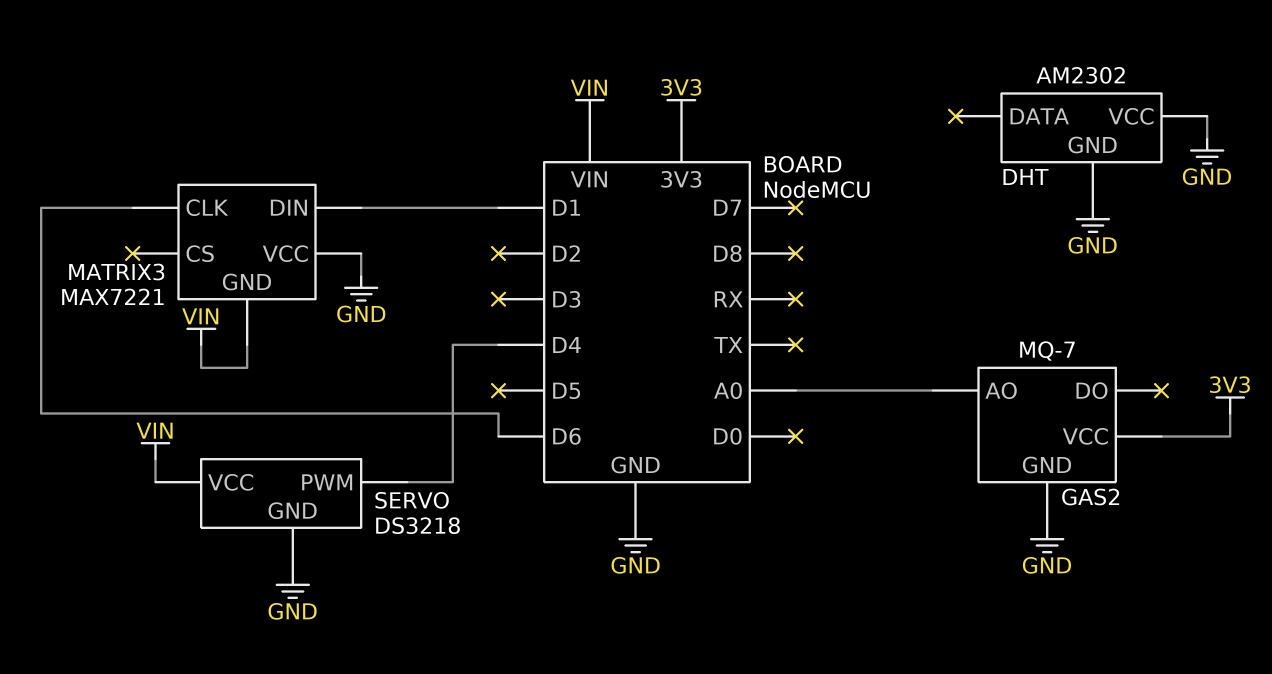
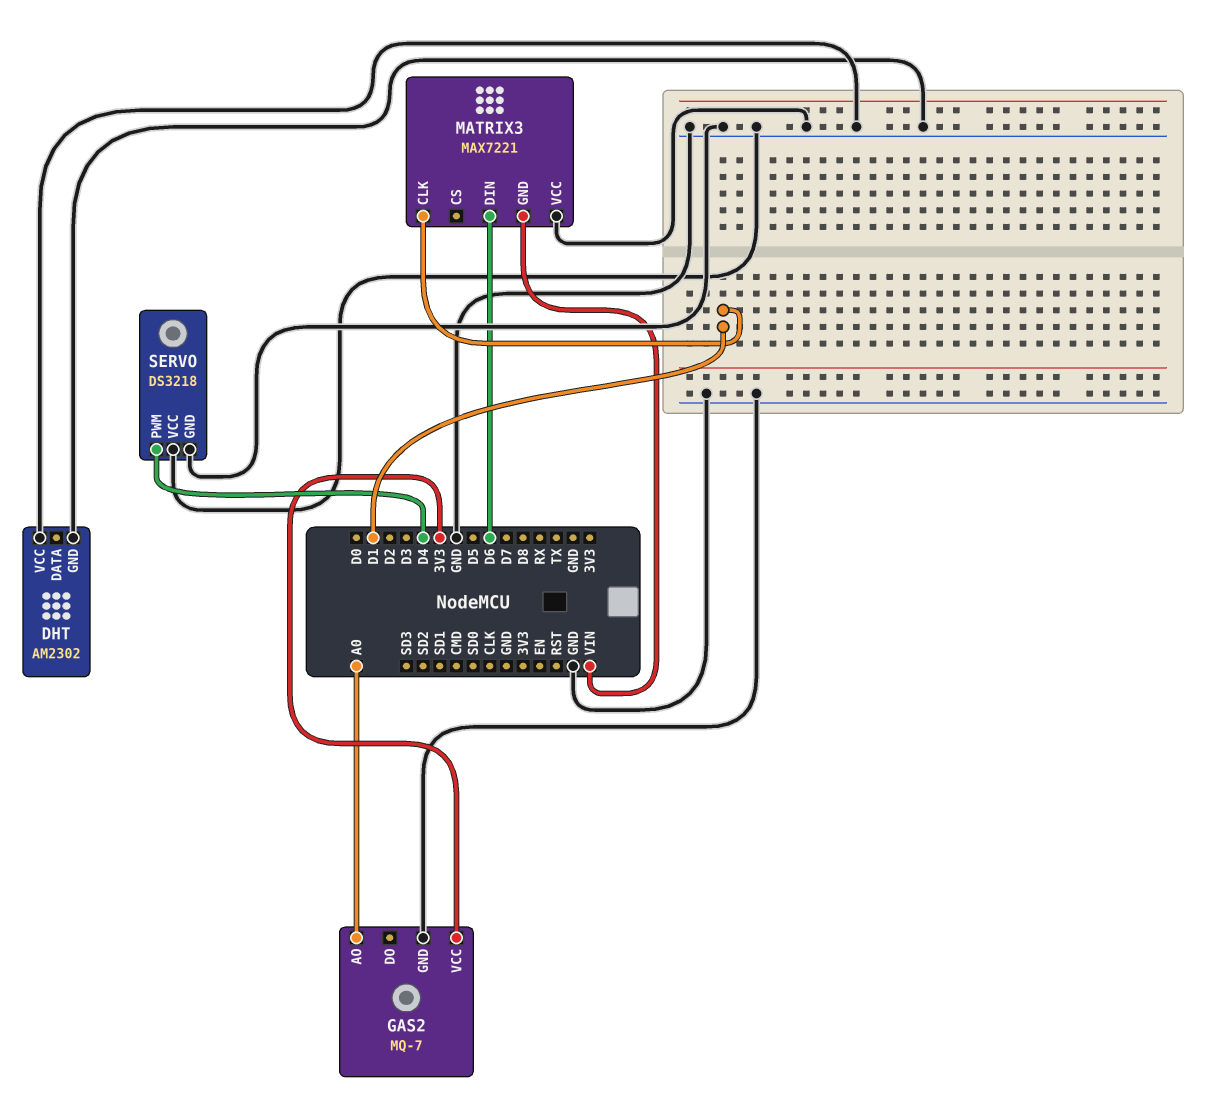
MATRIX3 pin CLK: D6 -> D1
MATRIX3 pin DIN: D1 -> D6
SERVO pin VCC: VIN -> GND

